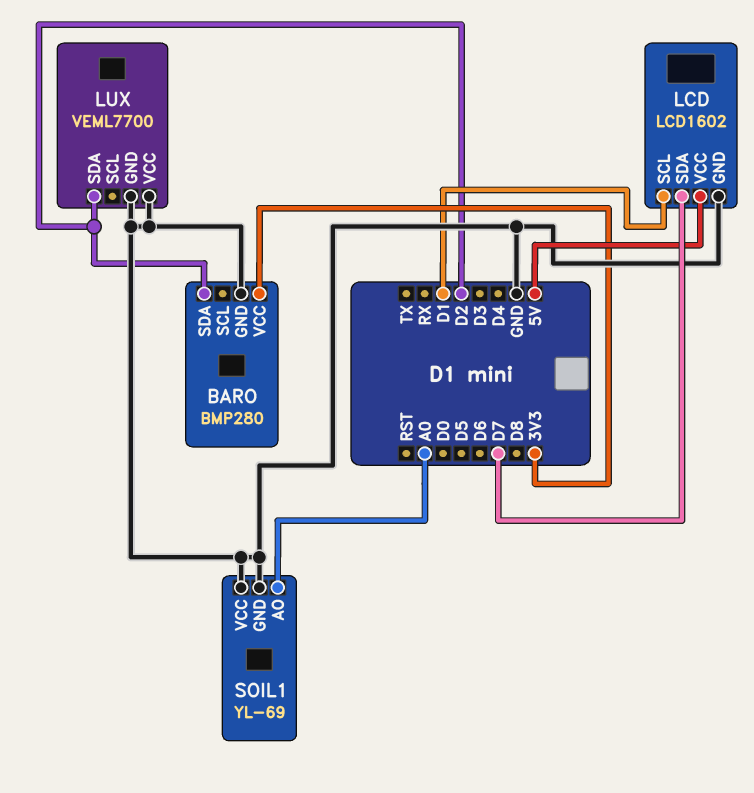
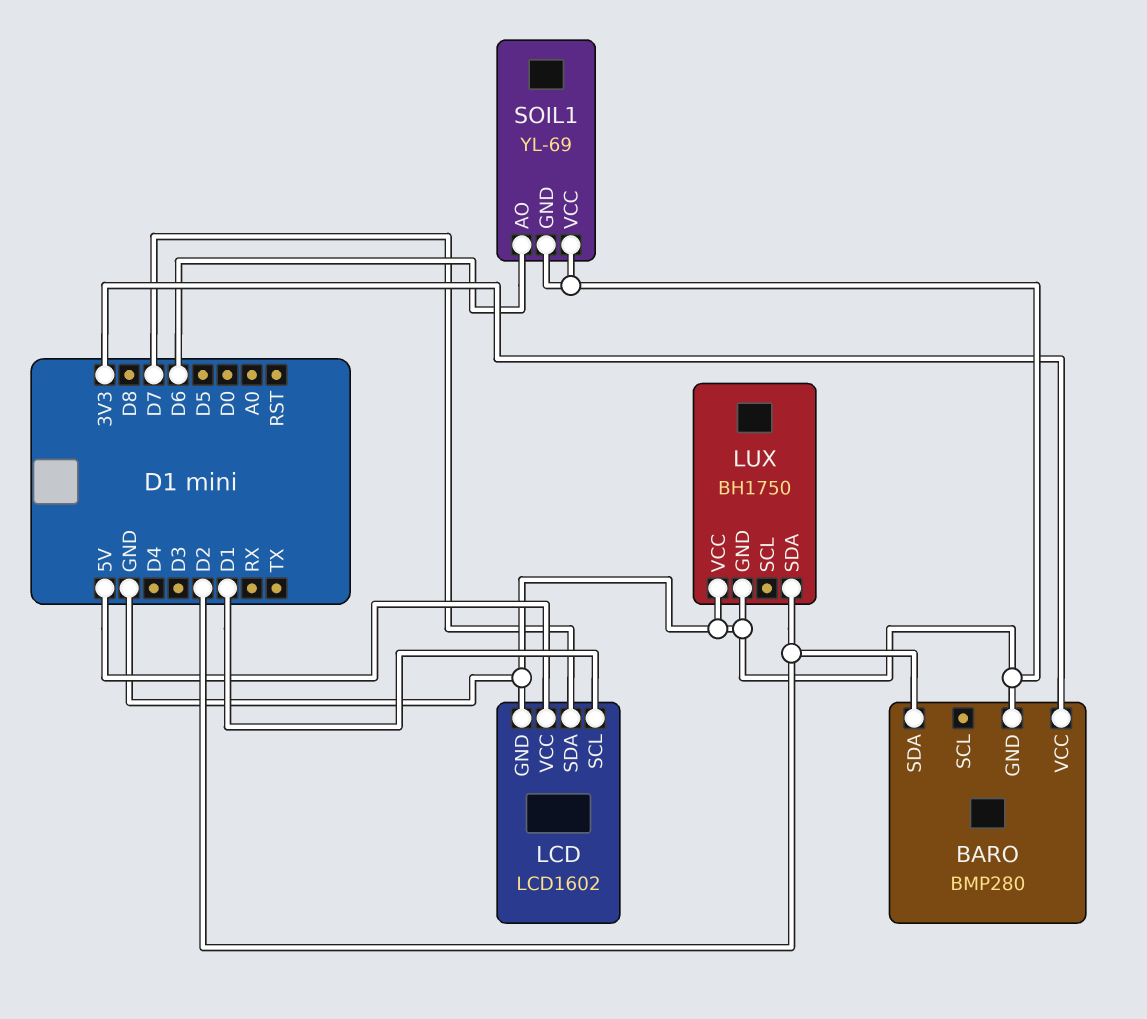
LUX: VEML7700 -> BH1750
SOIL1 pin AO: A0 -> D6

